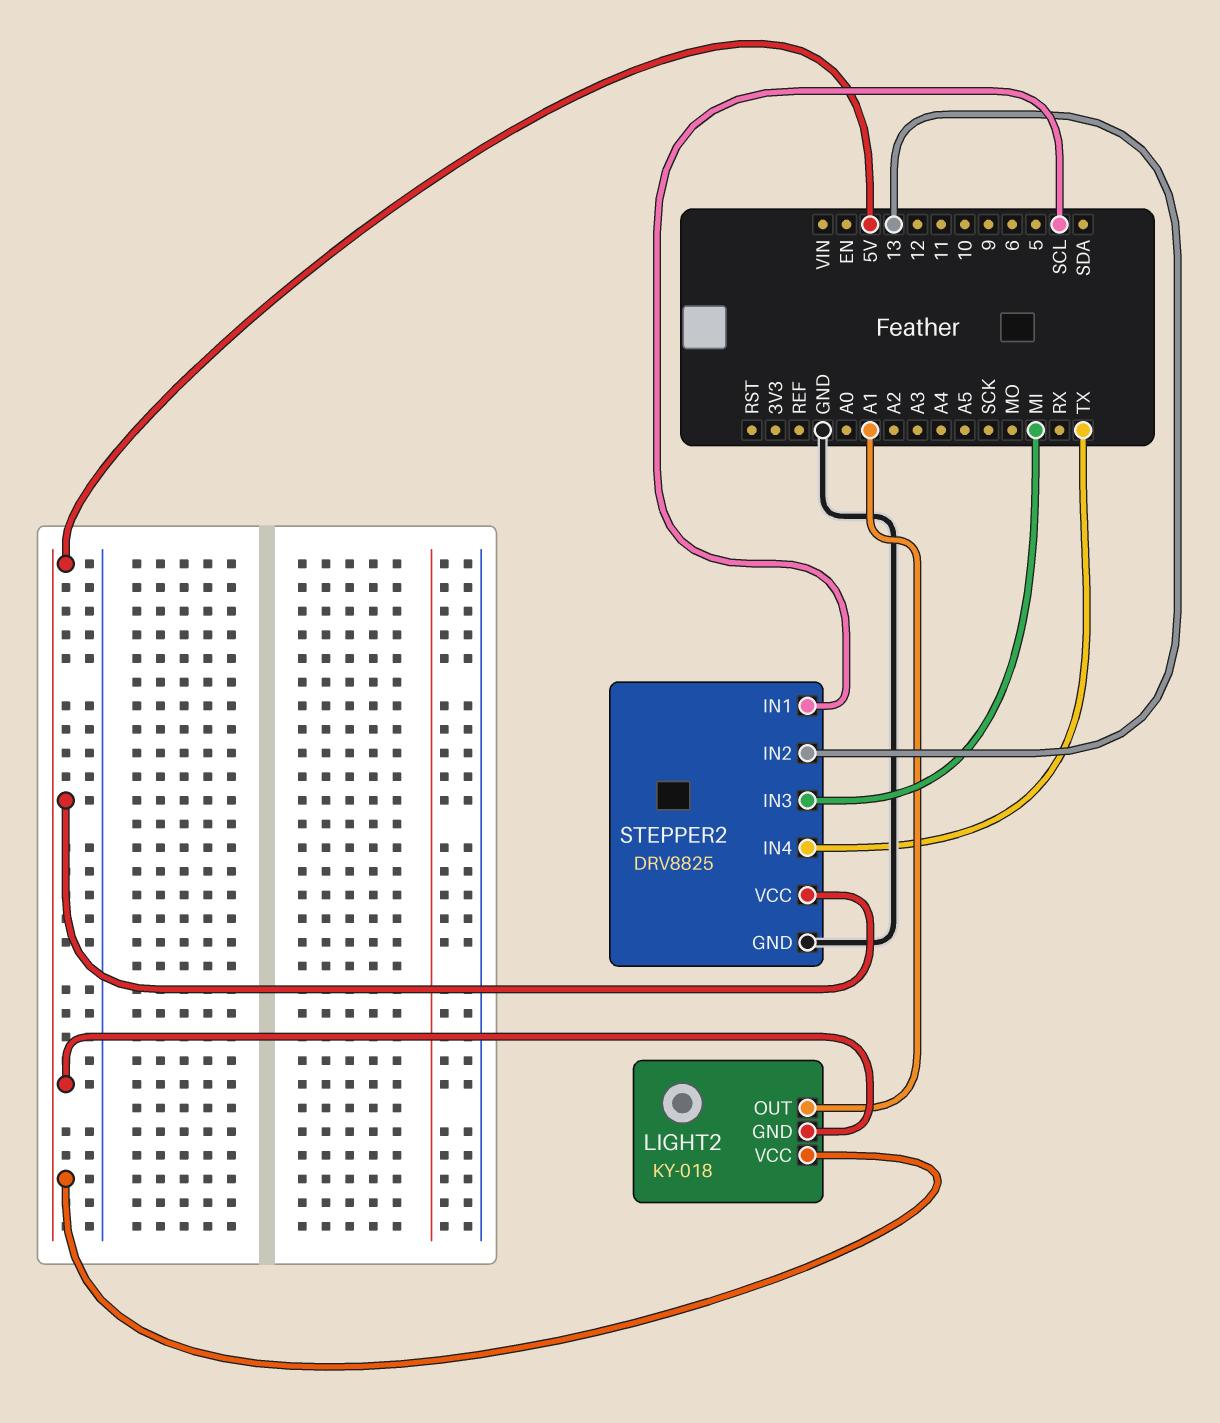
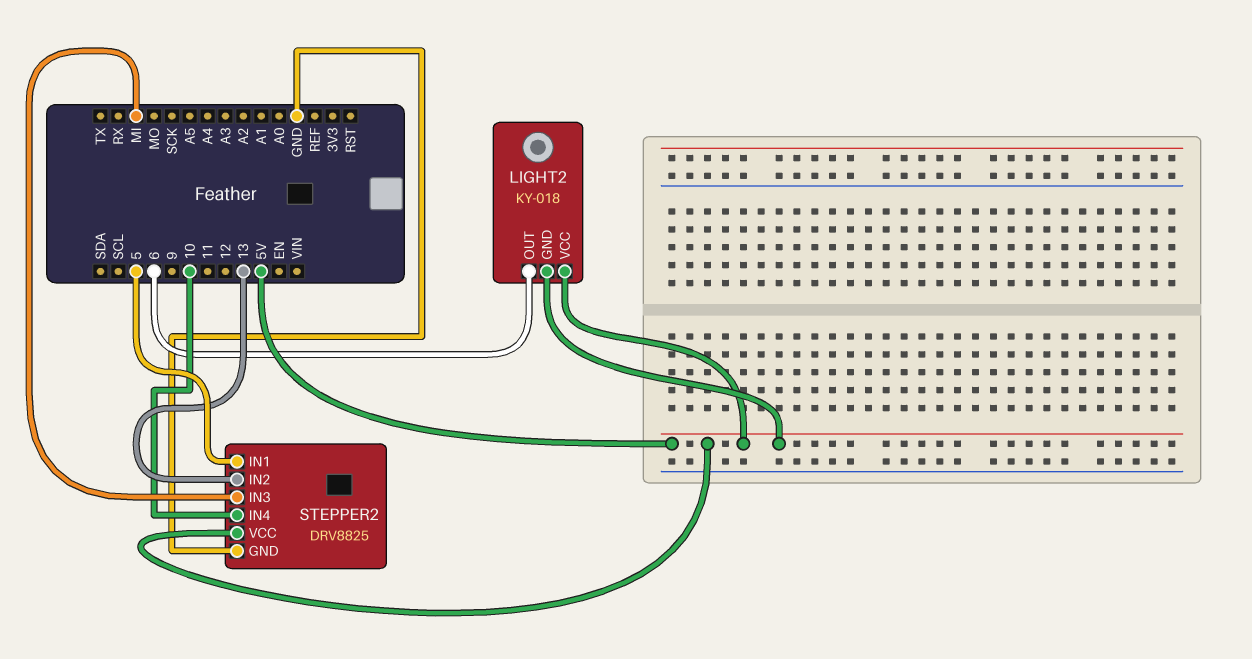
LIGHT2 pin OUT: A1 -> 6
STEPPER2 pin IN1: SCL -> 5
STEPPER2 pin IN4: TX -> 10

